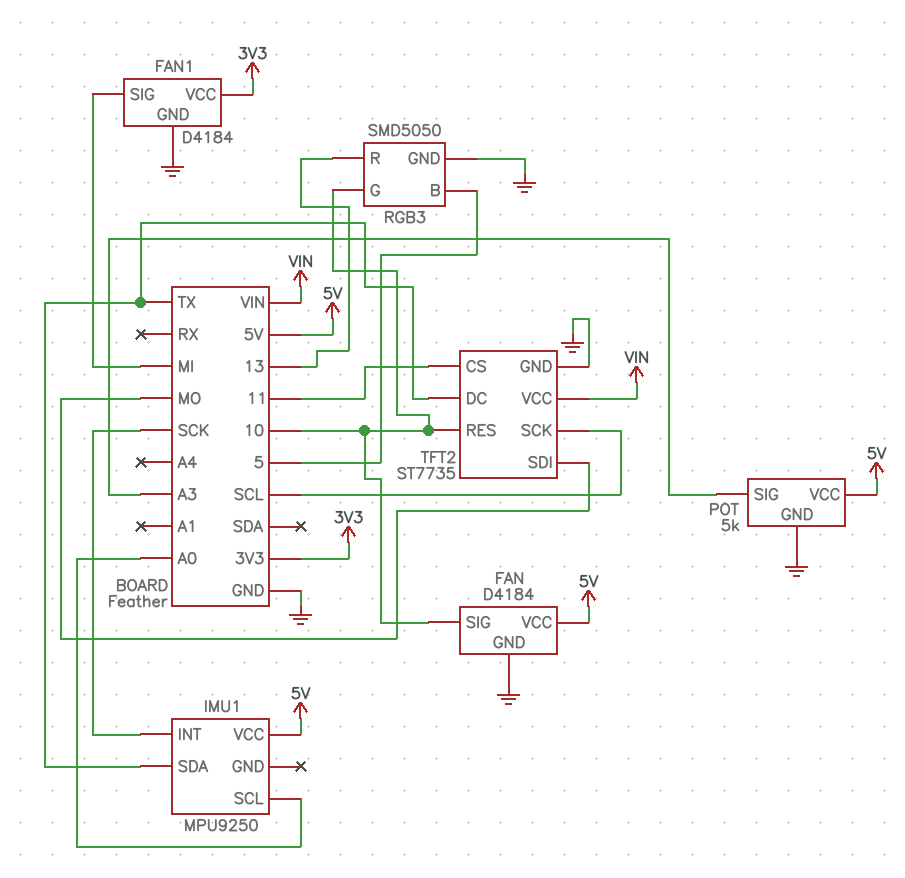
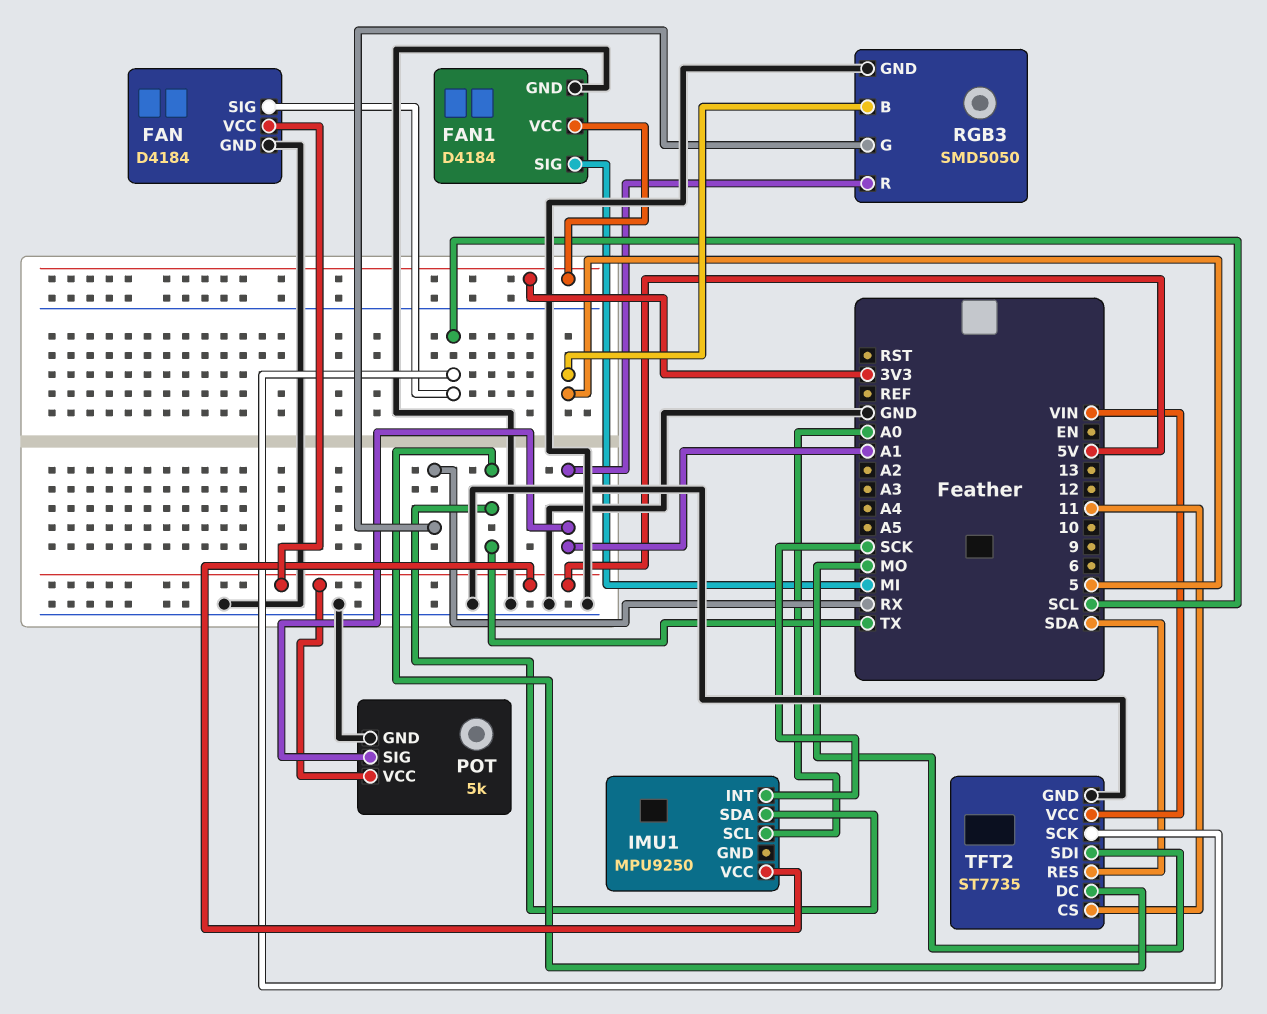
FAN pin SIG: 10 -> SCL
POT pin SIG: A3 -> A1
RGB3 pin G: 10 -> RX
RGB3 pin R: 13 -> A1
TFT2 pin RES: 10 -> SDA

